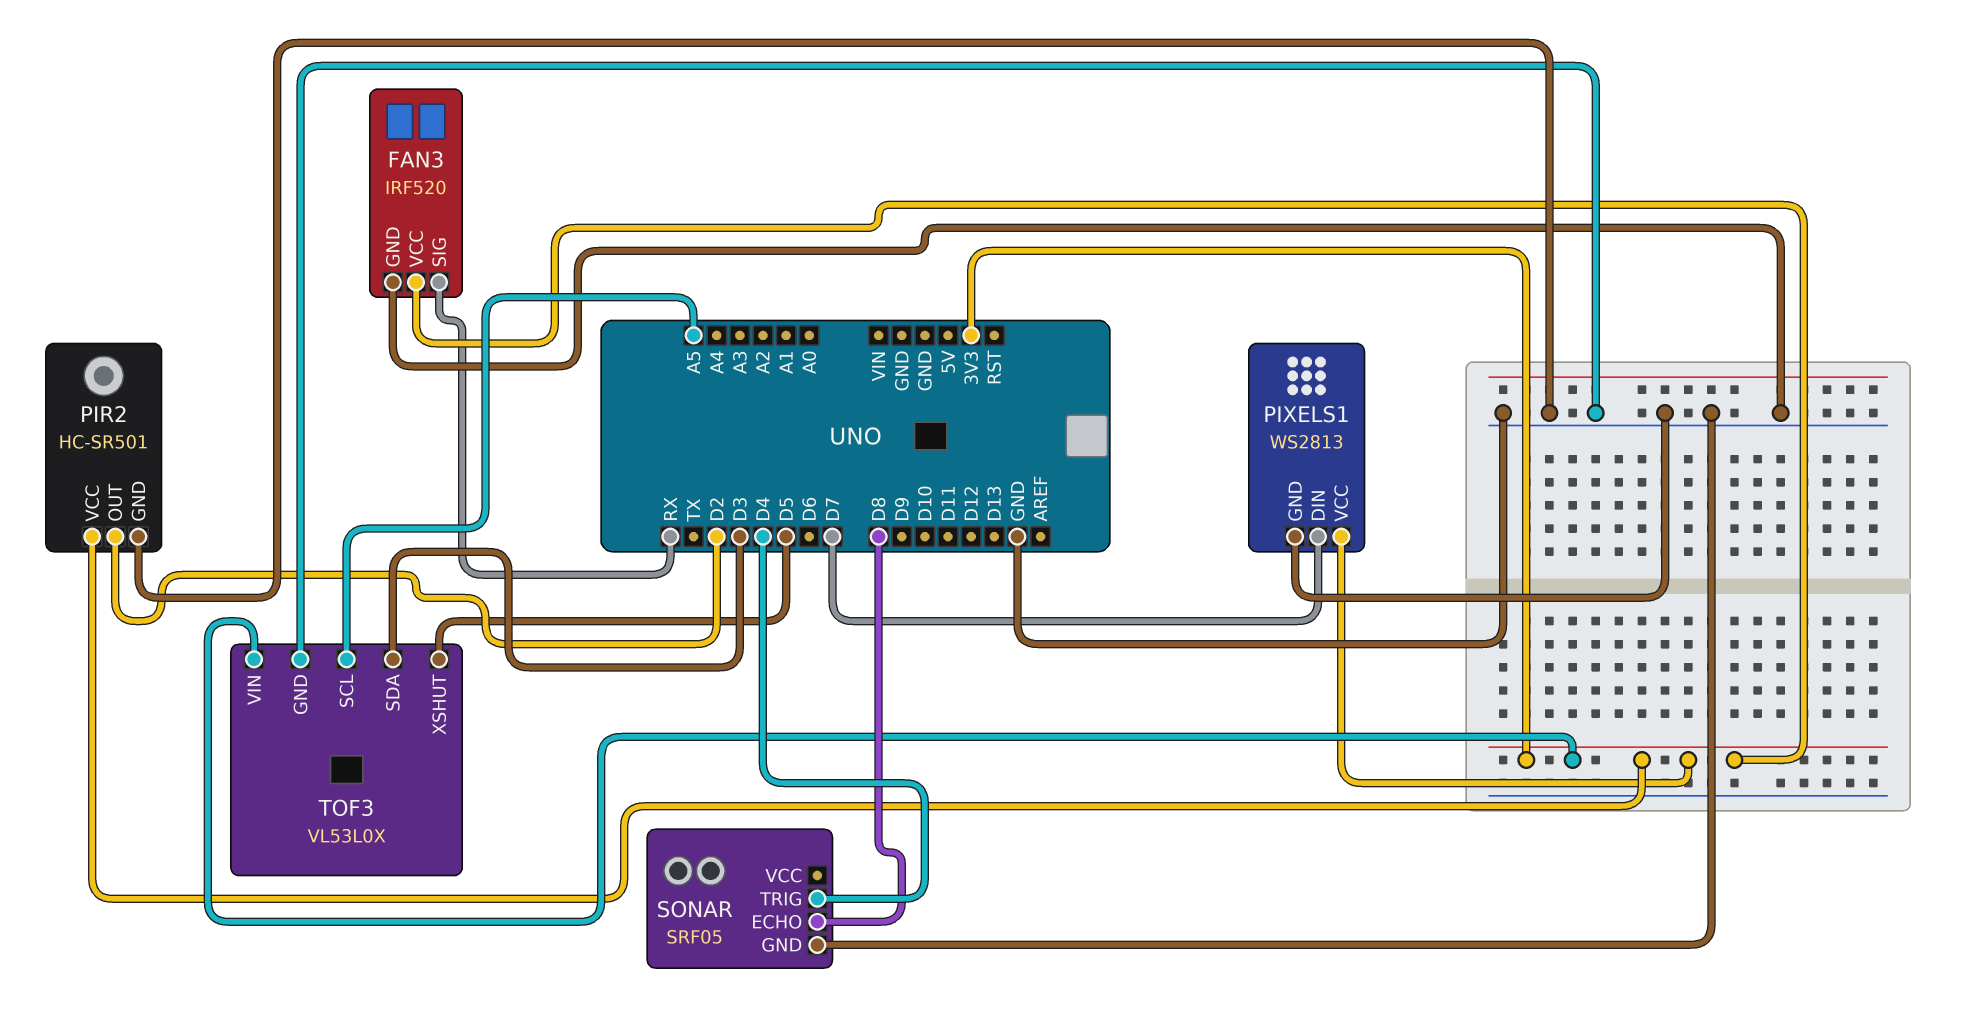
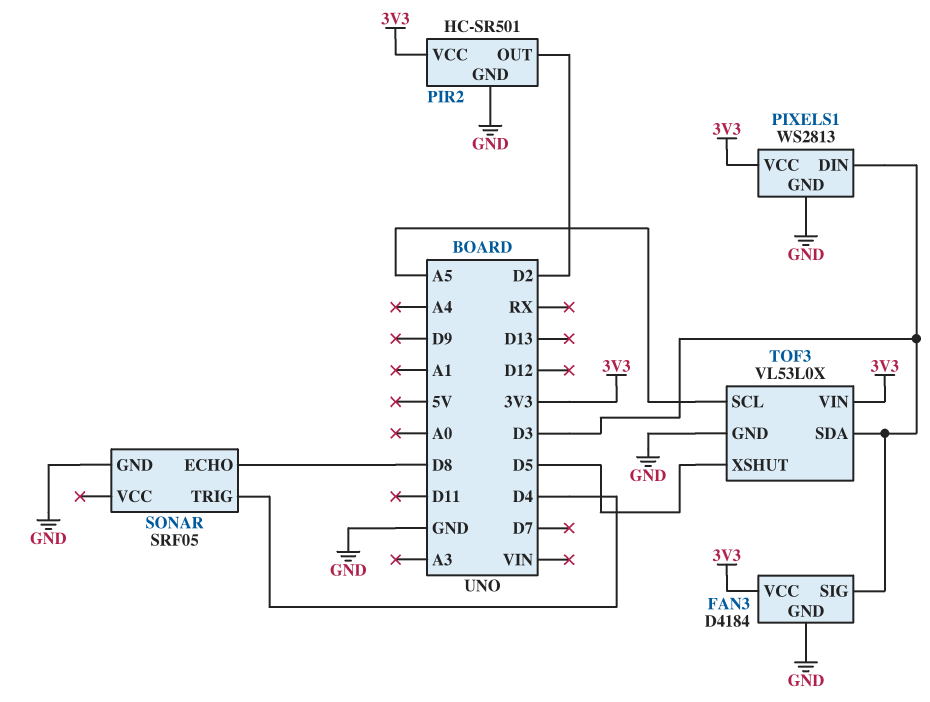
FAN3: IRF520 -> D4184
FAN3 pin SIG: RX -> D3
PIXELS1 pin DIN: D7 -> D3

